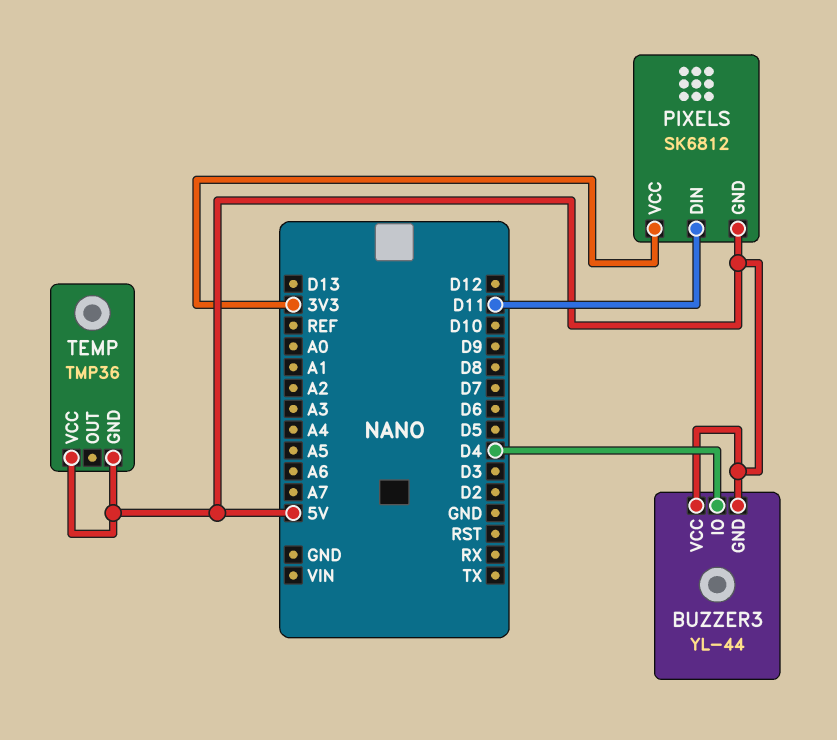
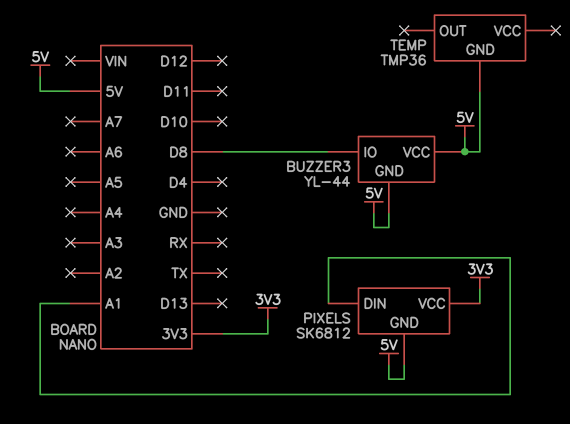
BUZZER3 pin IO: D4 -> D8
PIXELS pin DIN: D11 -> A1
TEMP pin VCC: 5V -> none

